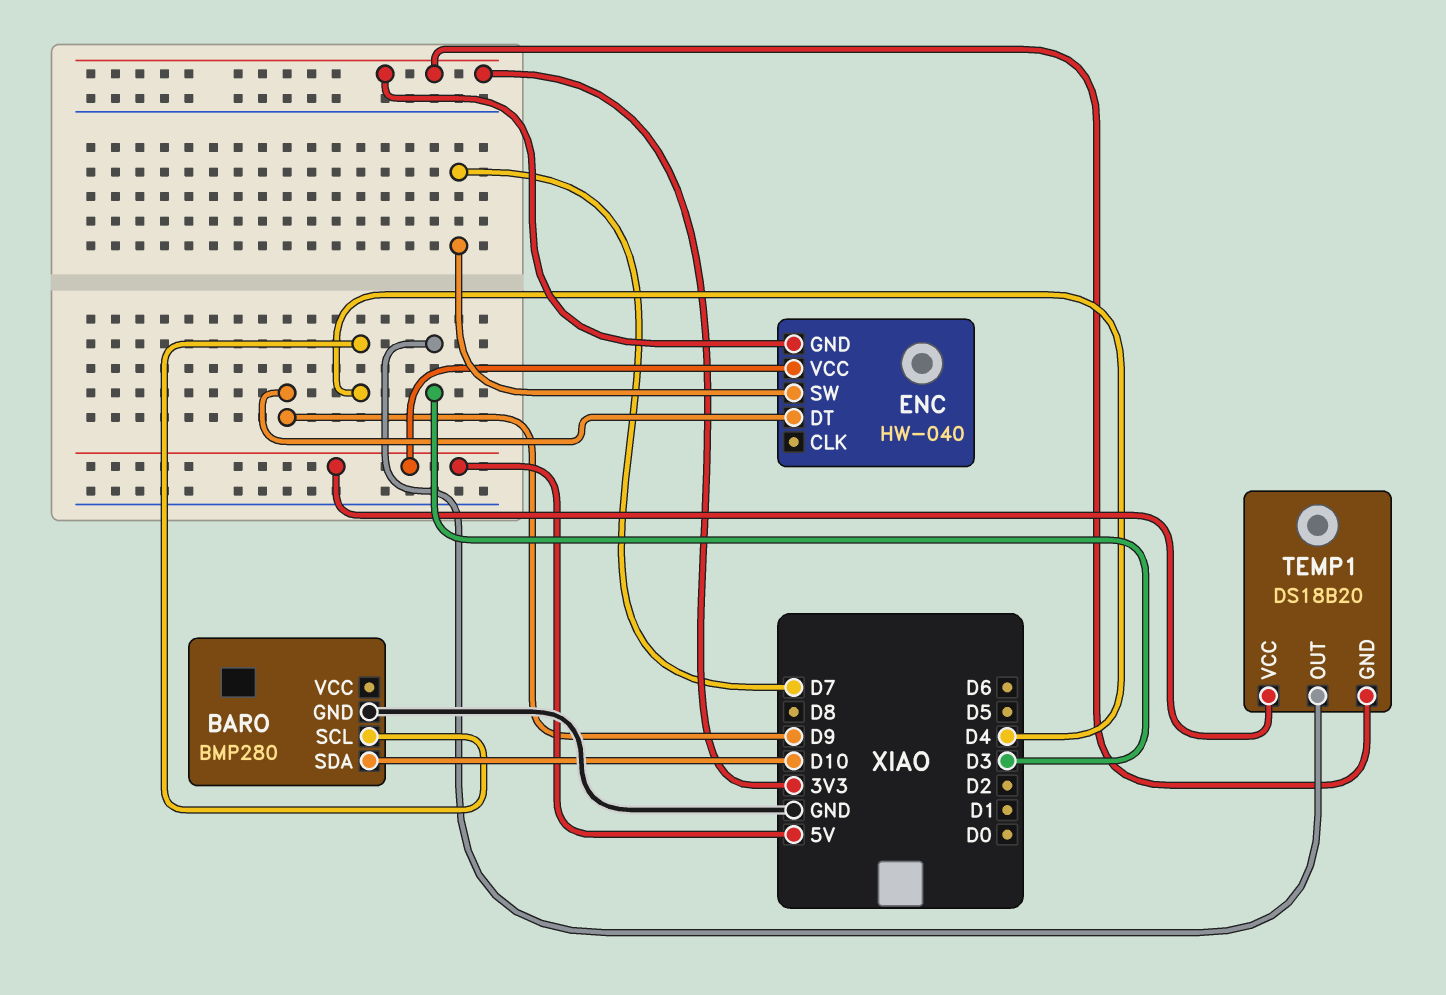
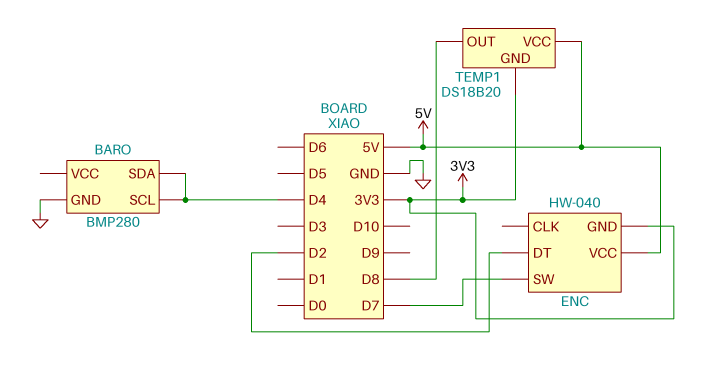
BARO pin SDA: D10 -> D4
ENC pin DT: D9 -> D2
TEMP1 pin OUT: D3 -> D8

